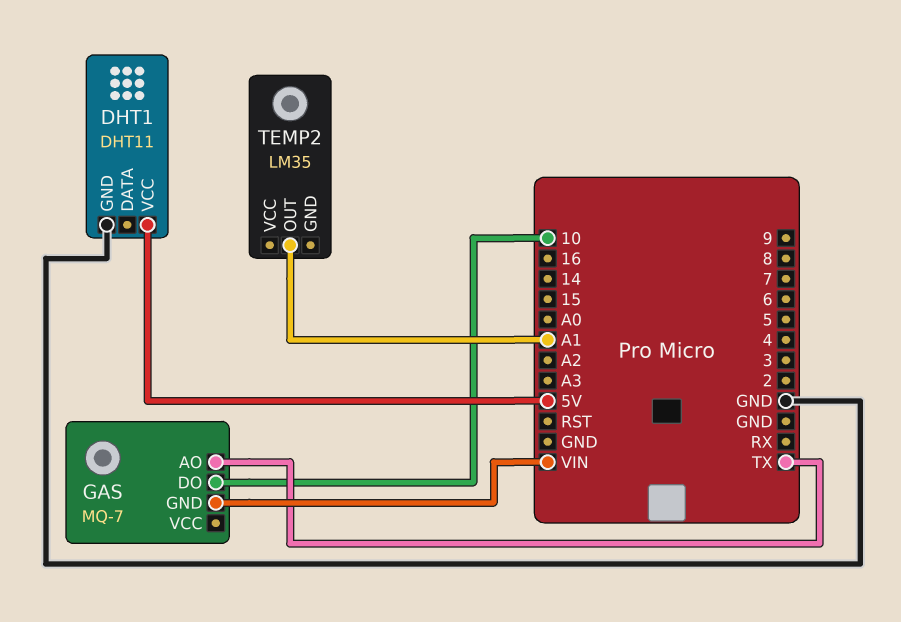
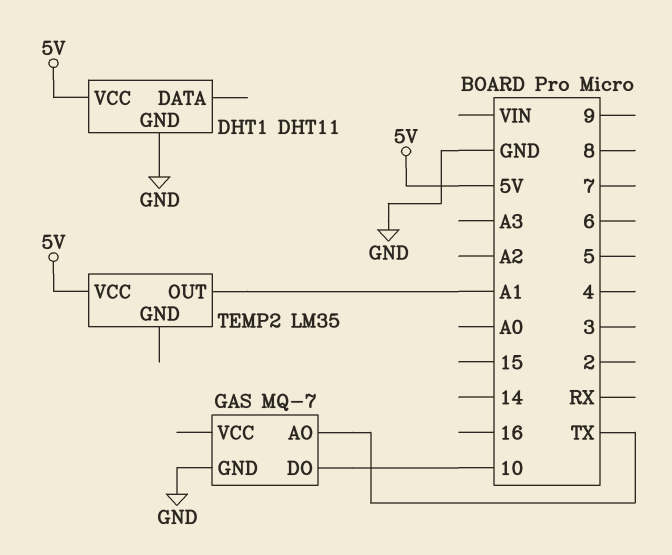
GAS pin GND: VIN -> GND
TEMP2 pin VCC: none -> 5V

